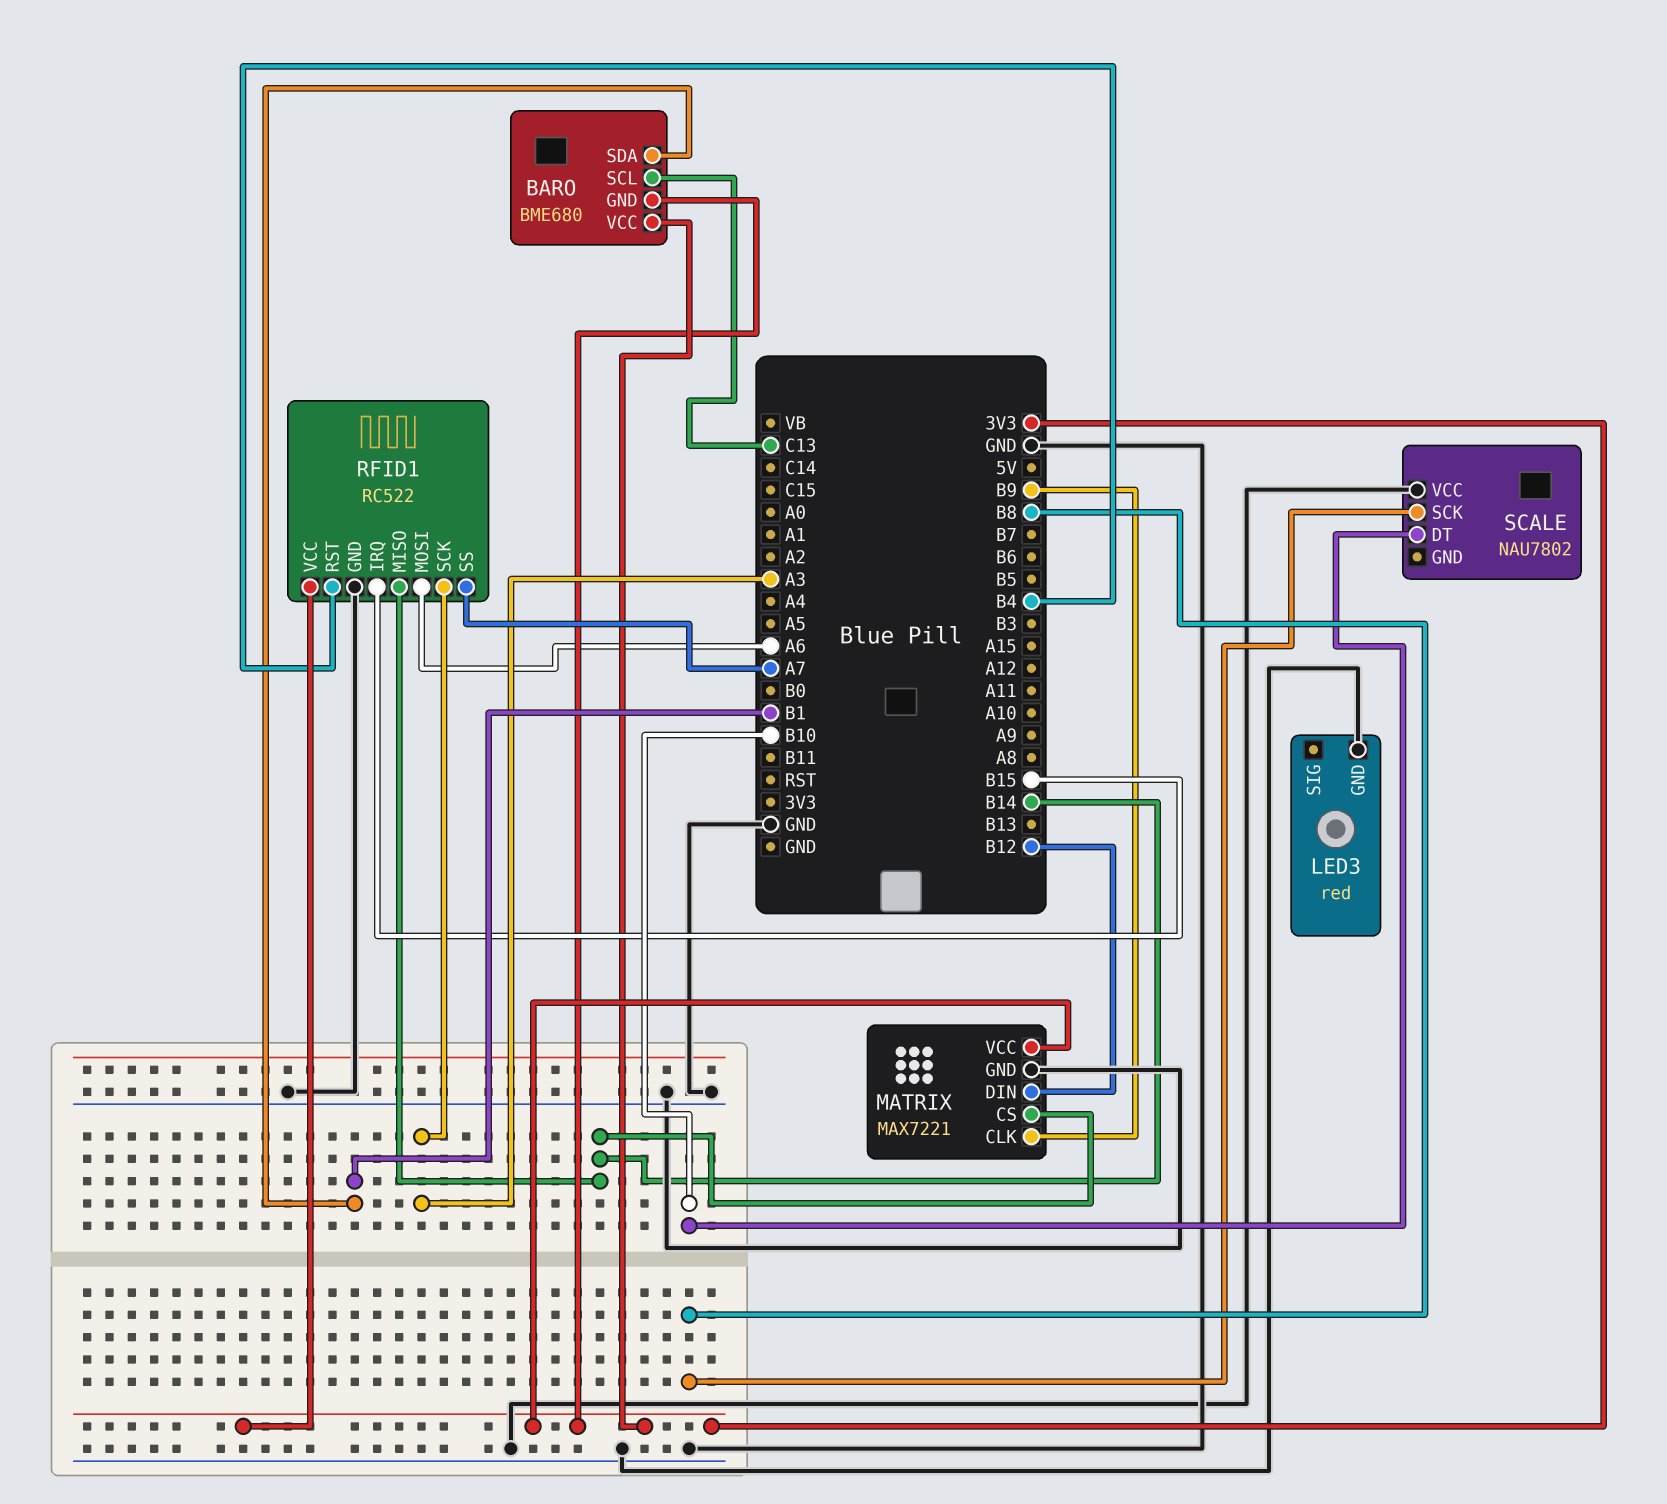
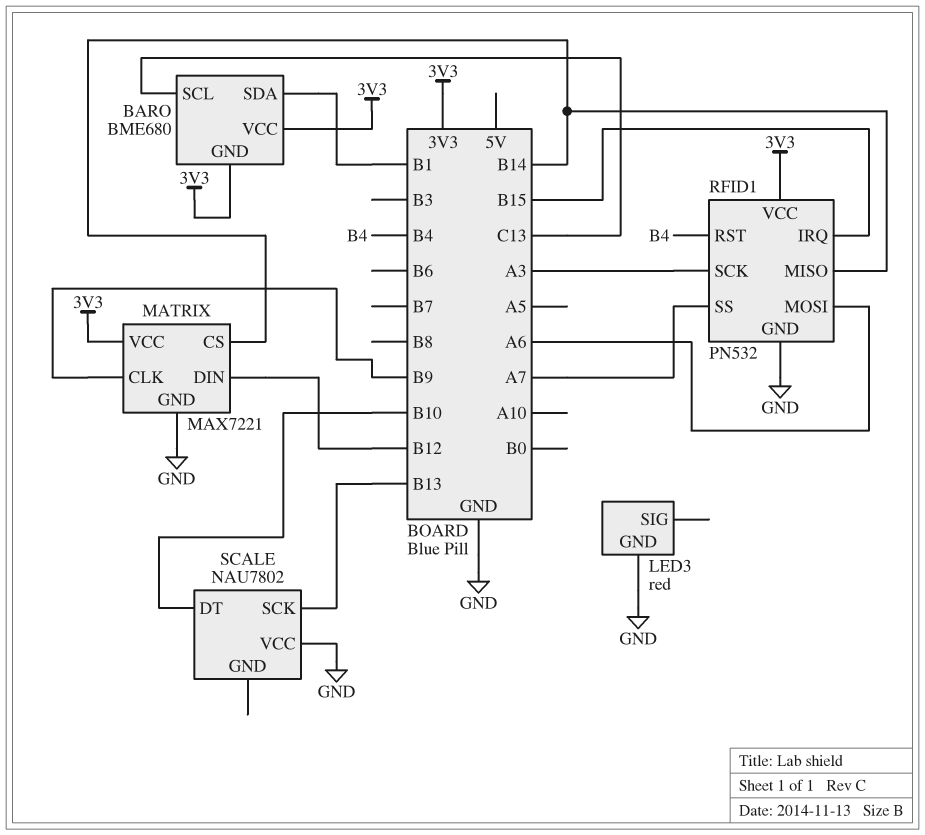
RFID1: RC522 -> PN532
SCALE pin SCK: B8 -> B13

